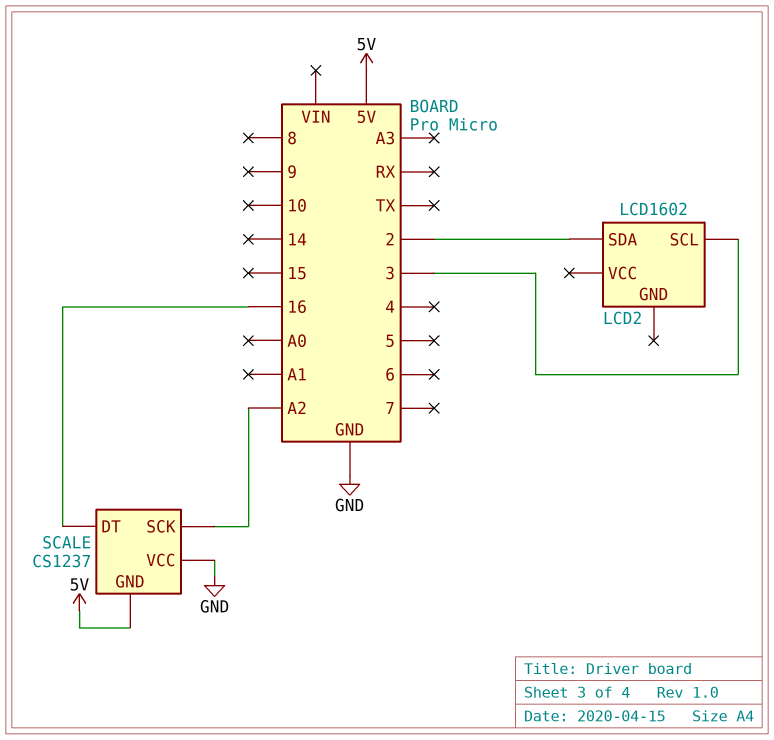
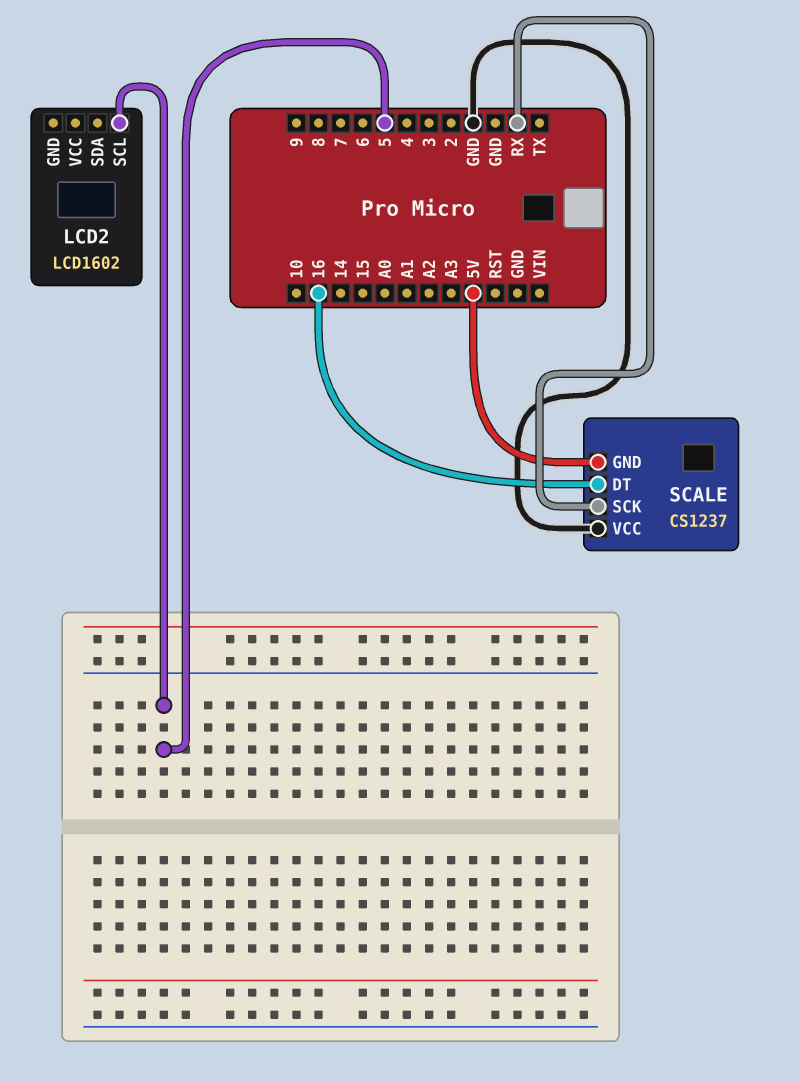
LCD2 pin SCL: 3 -> 5
LCD2 pin SDA: 2 -> none
SCALE pin SCK: A2 -> RX

